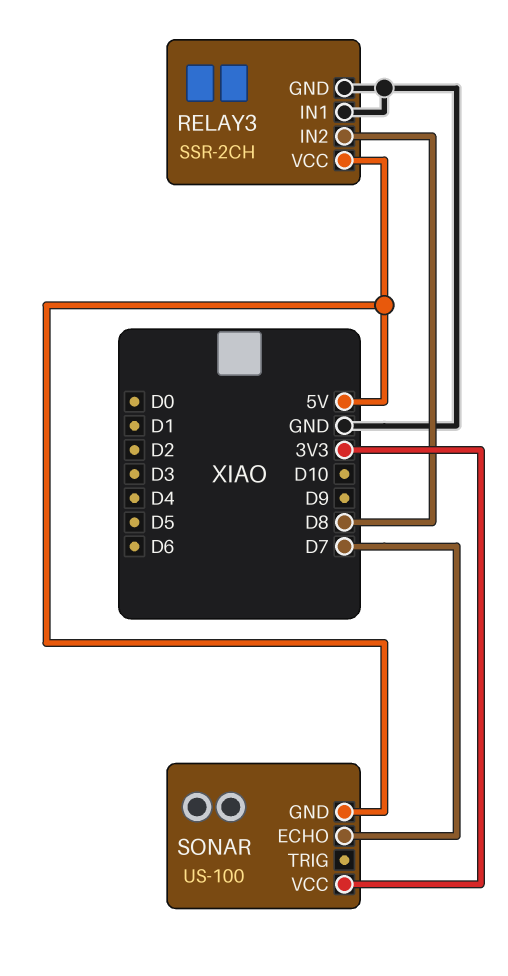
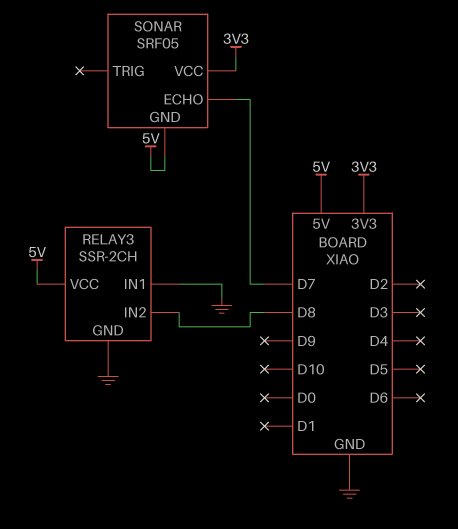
SONAR: US-100 -> SRF05

